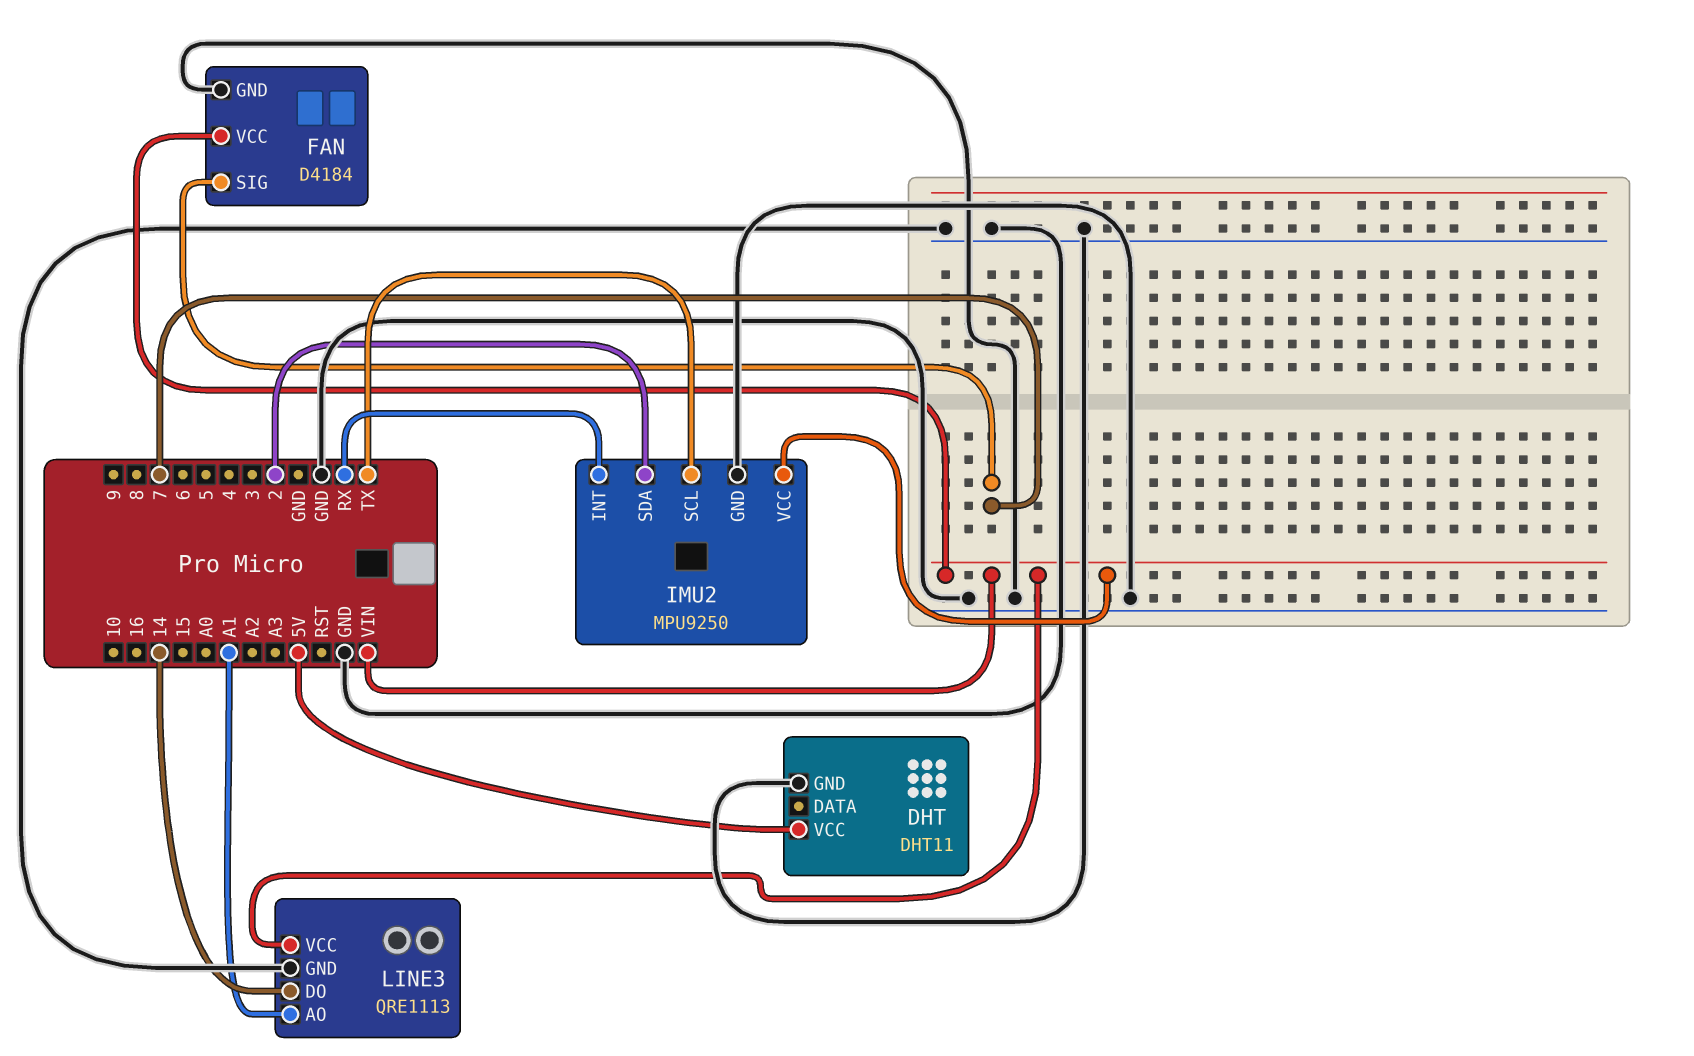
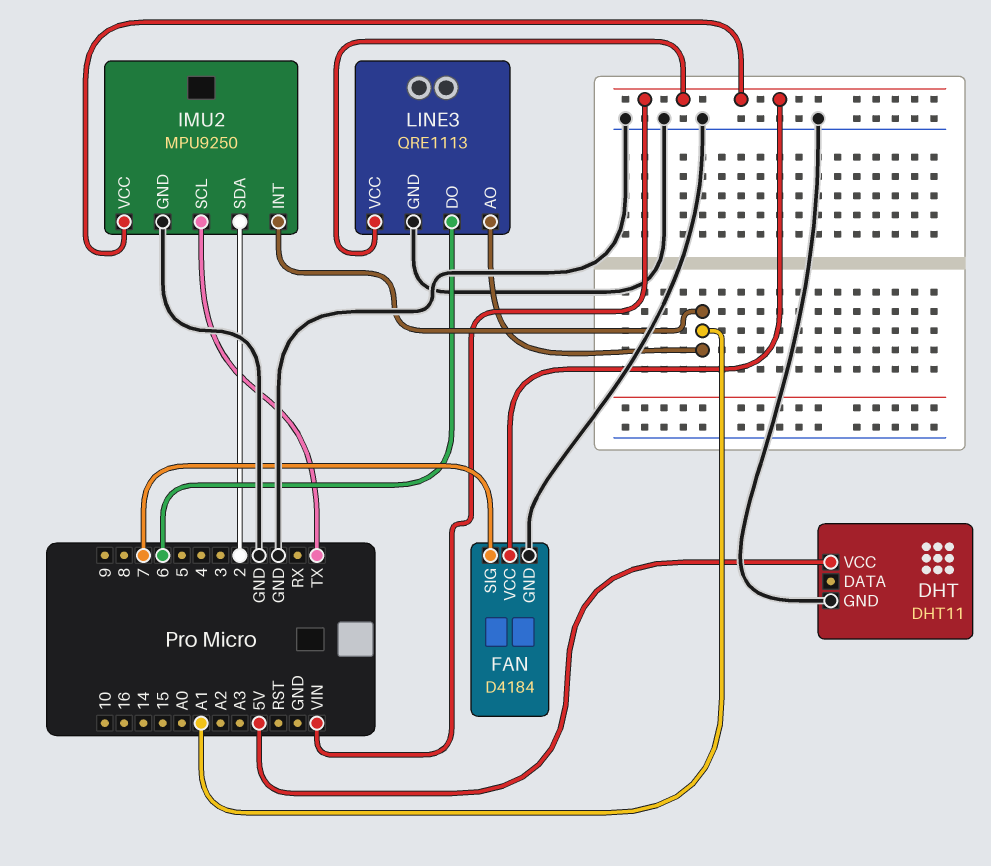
IMU2 pin INT: RX -> A1
LINE3 pin DO: 14 -> 6

